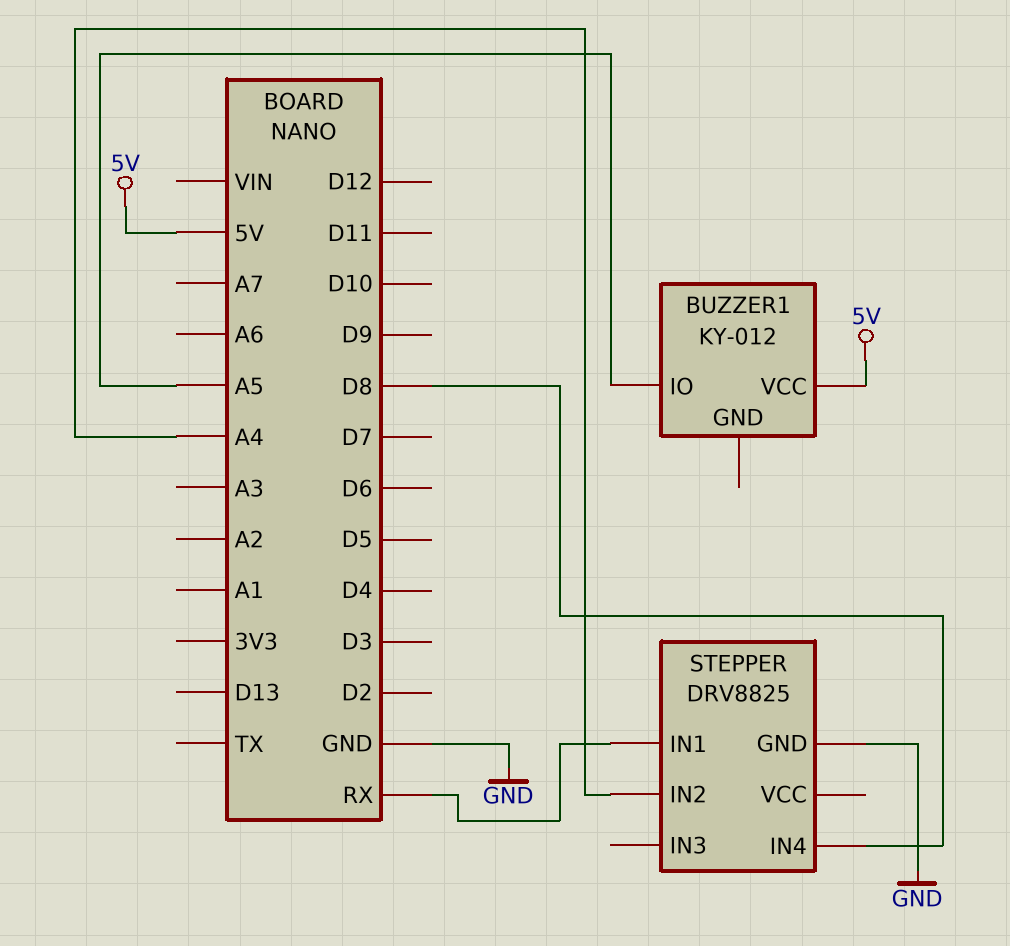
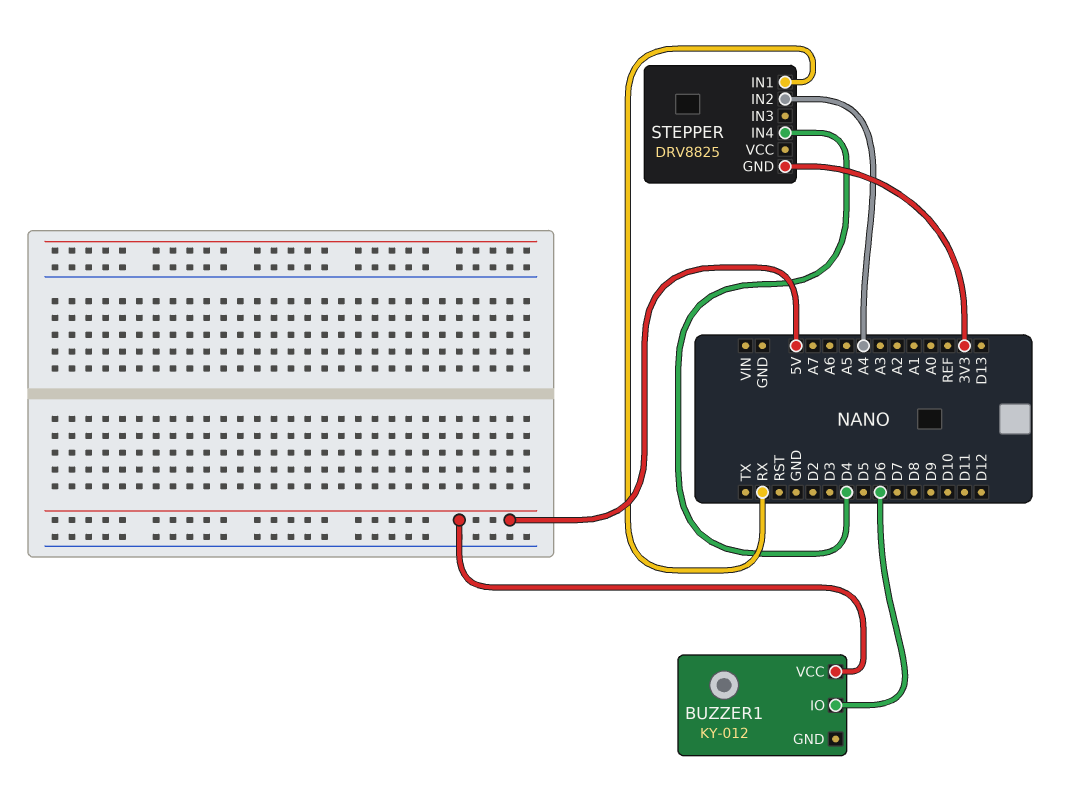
BUZZER1 pin IO: A5 -> D6
STEPPER pin GND: GND -> 3V3
STEPPER pin IN4: D8 -> D4

